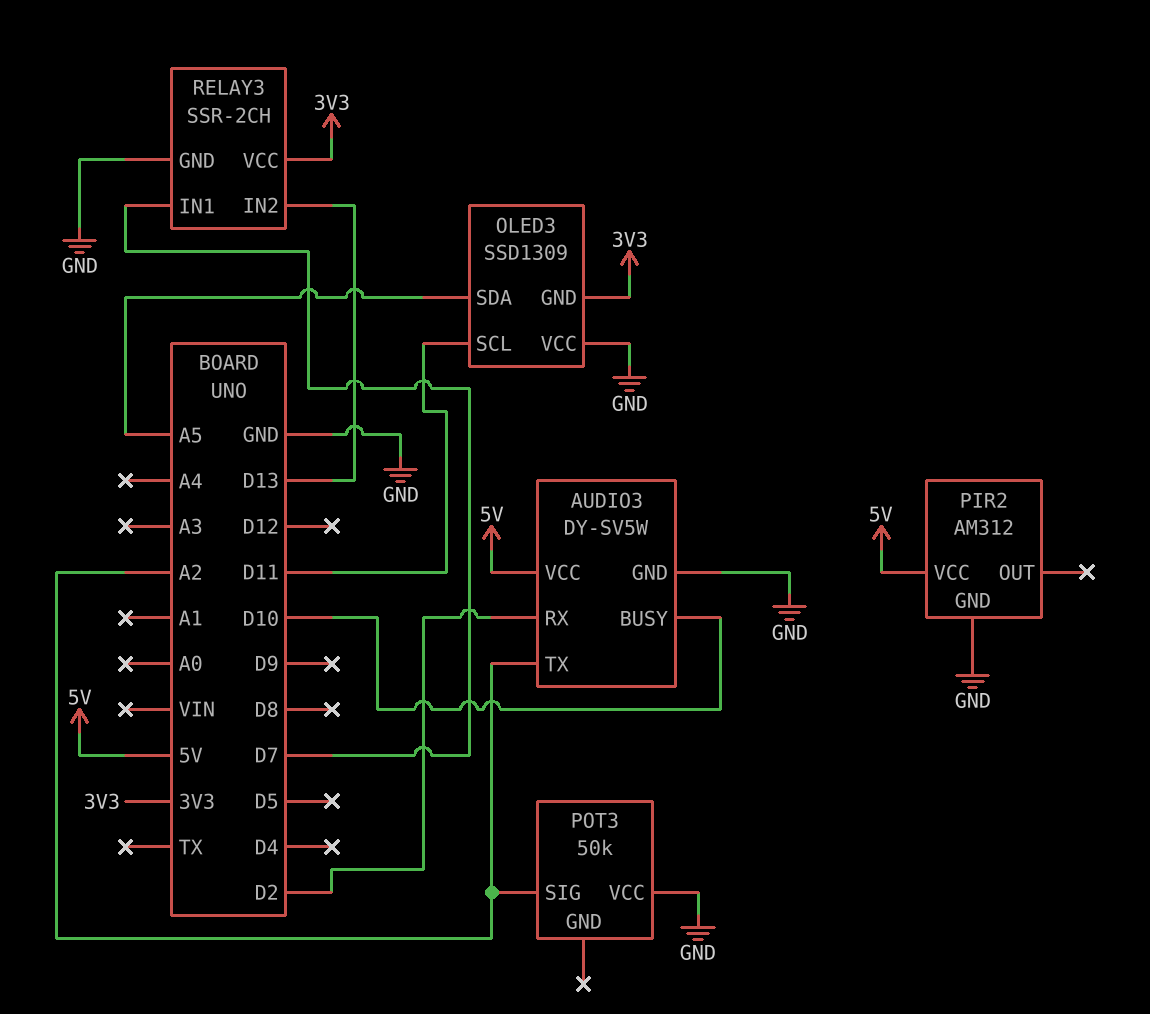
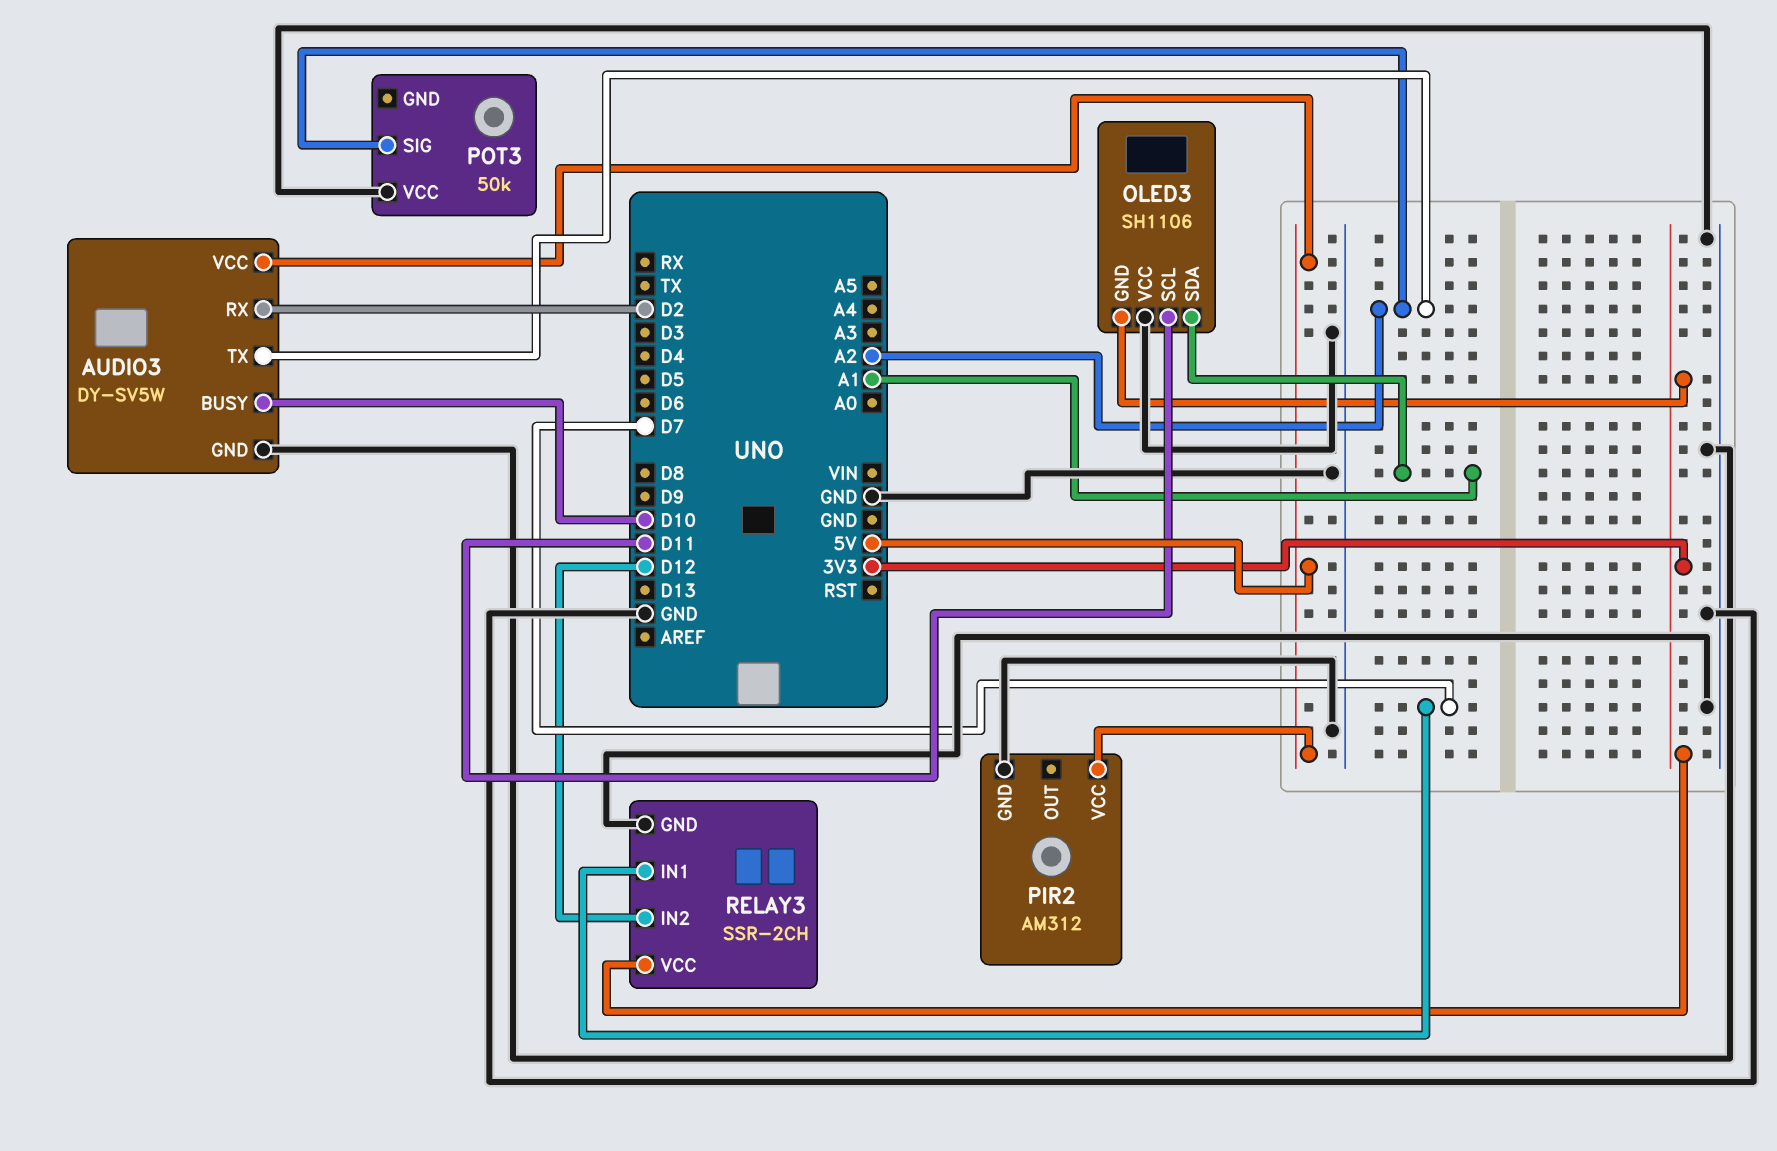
OLED3: SSD1309 -> SH1106
OLED3 pin SDA: A5 -> A1
RELAY3 pin IN2: D13 -> D12

